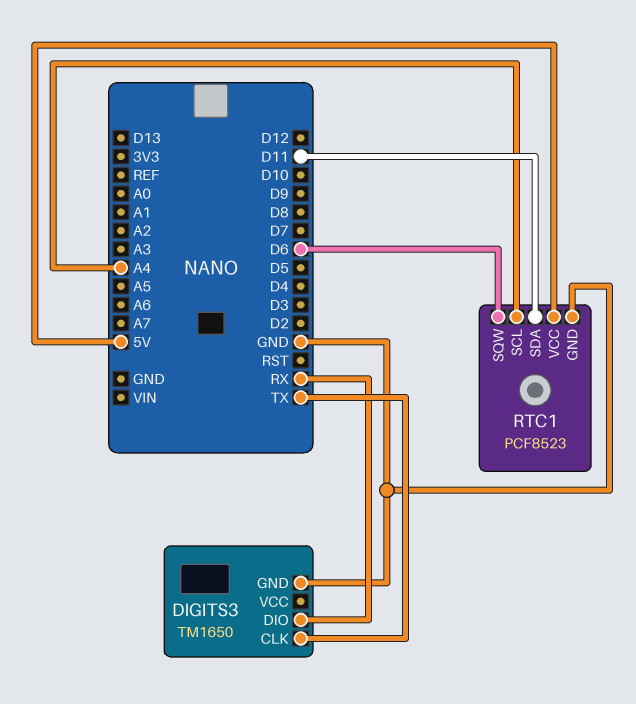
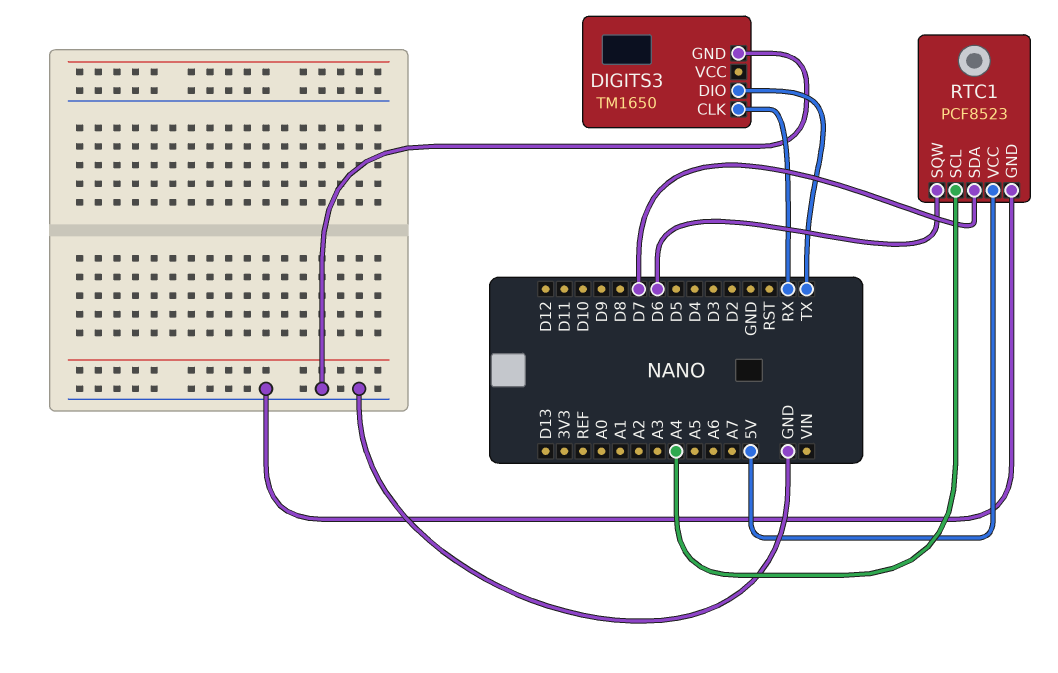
DIGITS3 pin CLK: TX -> RX
DIGITS3 pin DIO: RX -> TX
RTC1 pin SDA: D11 -> D7

